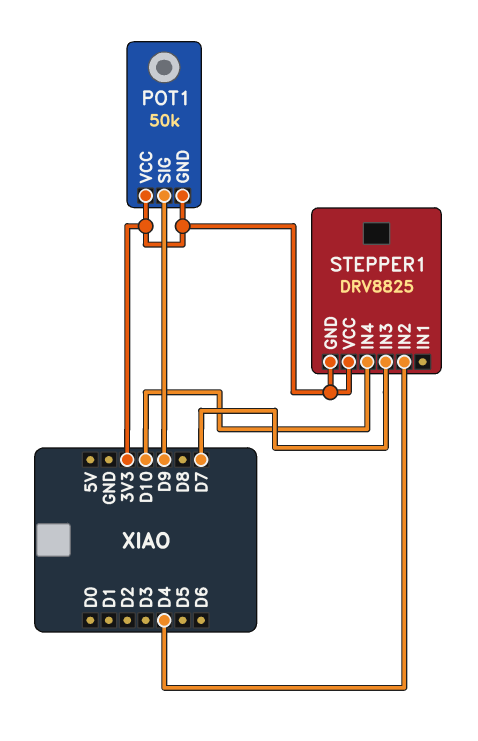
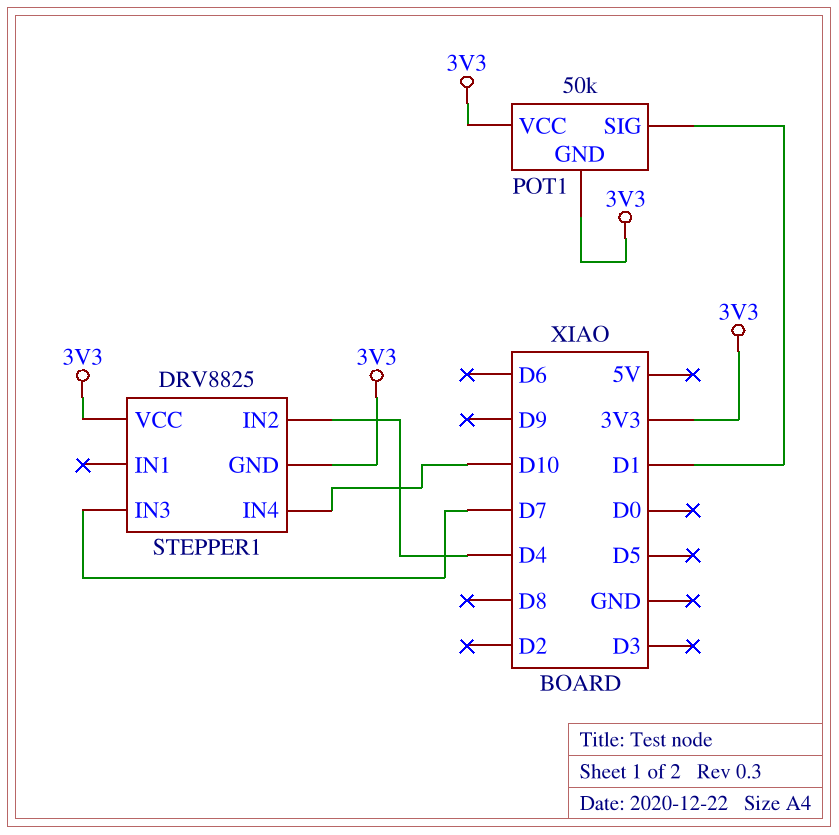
POT1 pin SIG: D9 -> D1

